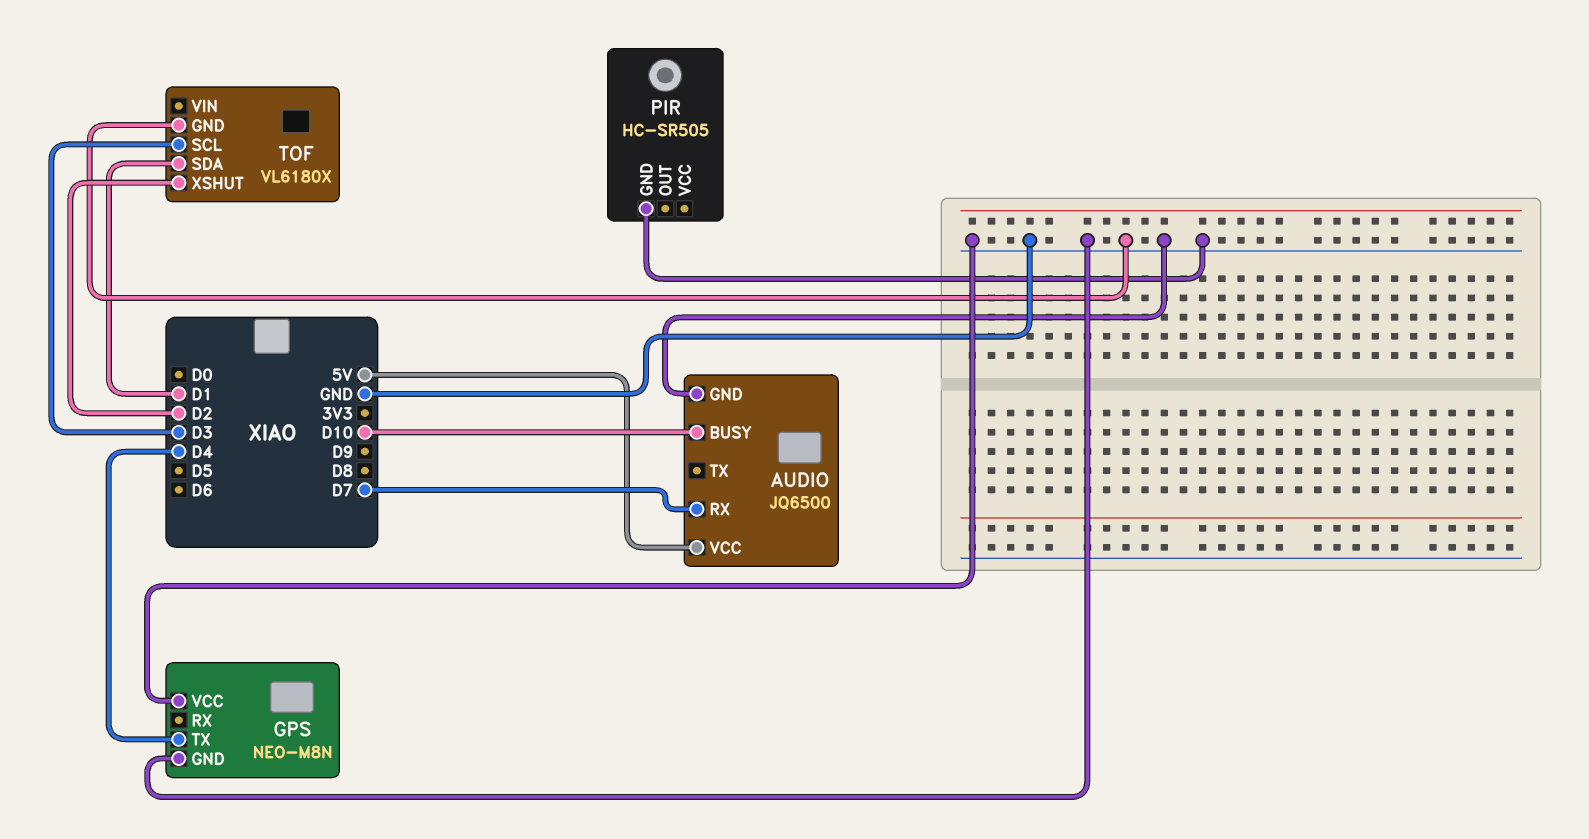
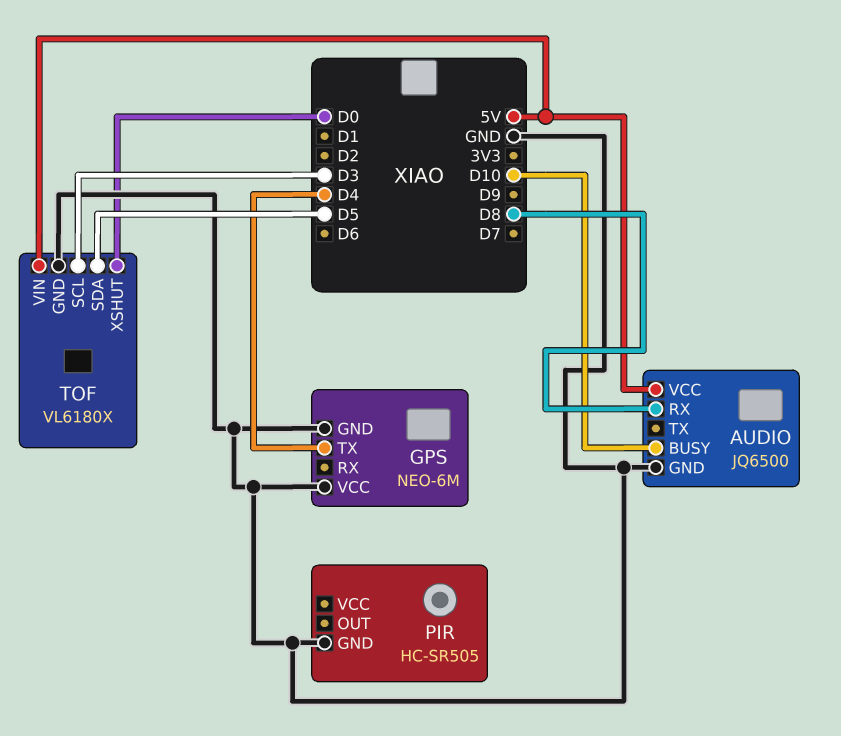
AUDIO pin RX: D7 -> D8
GPS: NEO-M8N -> NEO-6M
TOF pin SDA: D1 -> D5
TOF pin VIN: none -> 5V
TOF pin XSHUT: D2 -> D0

